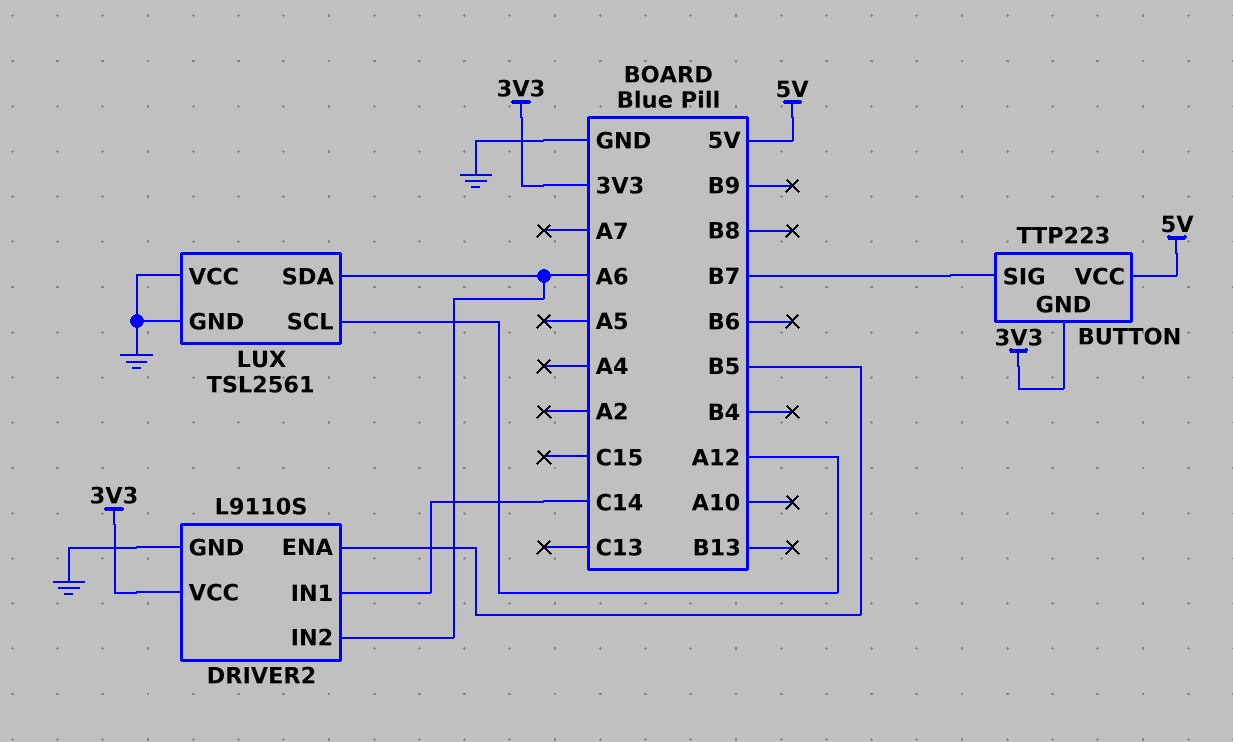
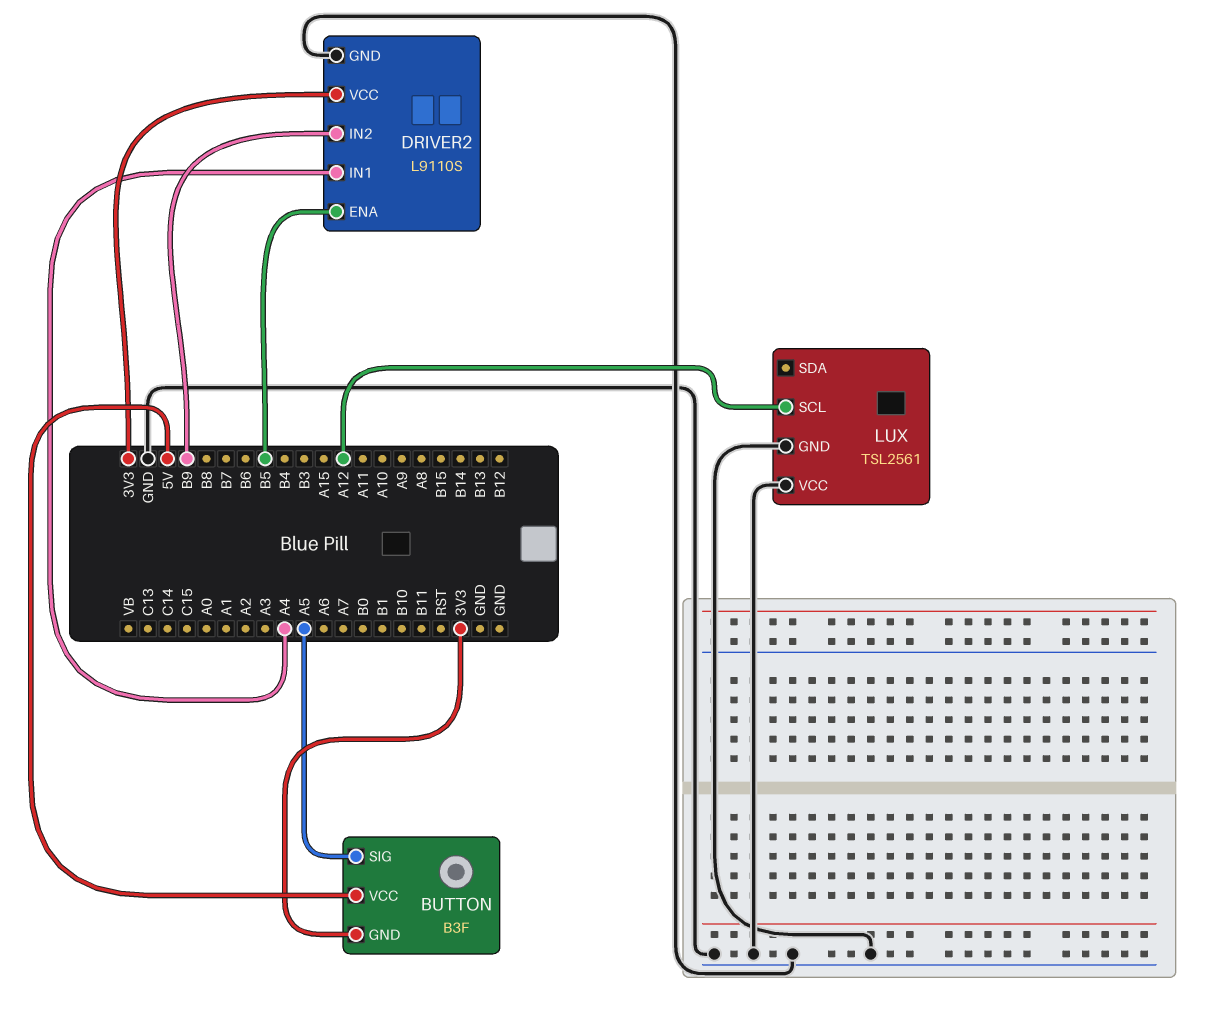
BUTTON: TTP223 -> B3F
BUTTON pin SIG: B7 -> A5
DRIVER2 pin IN1: C14 -> A4
DRIVER2 pin IN2: A6 -> B9
LUX pin SDA: A6 -> none

